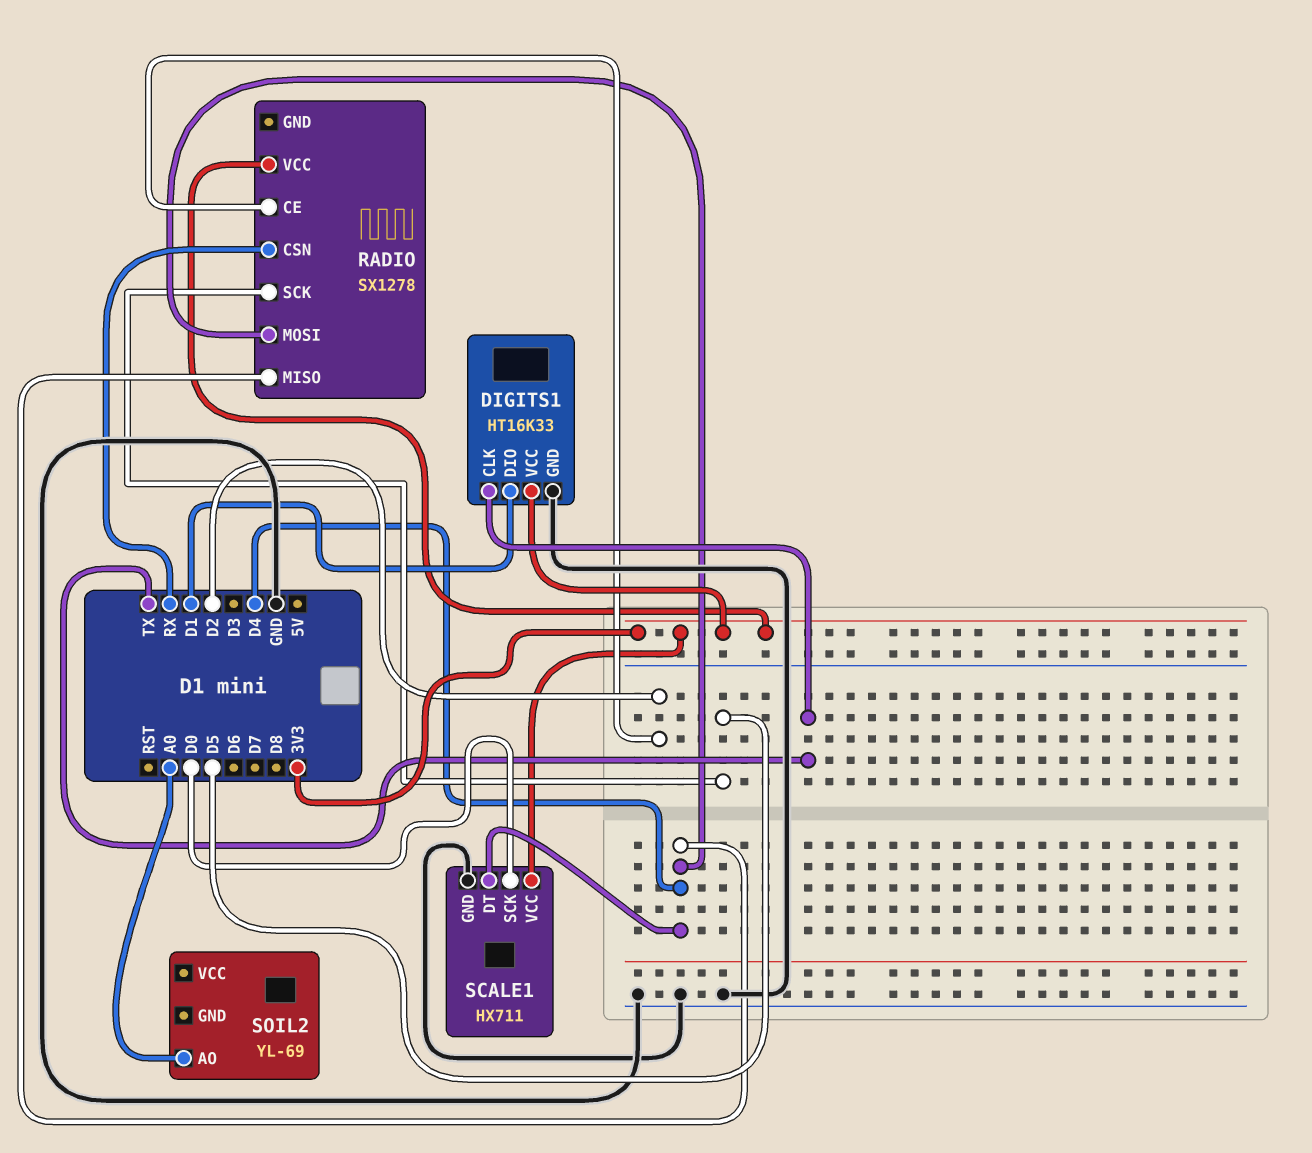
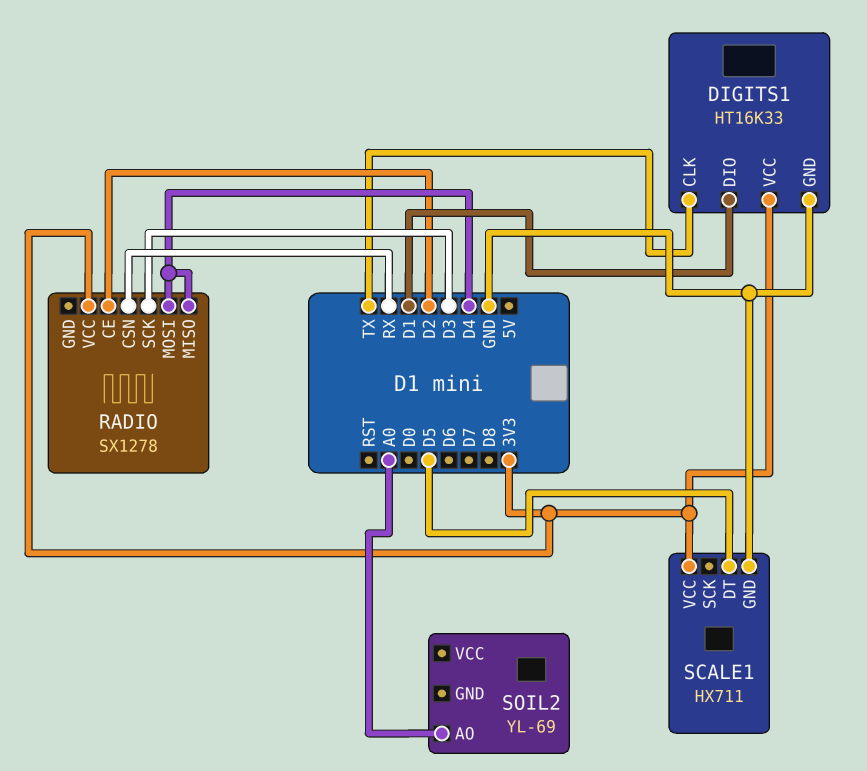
RADIO pin SCK: D5 -> D3
SCALE1 pin DT: D4 -> D5
SCALE1 pin SCK: D0 -> none

